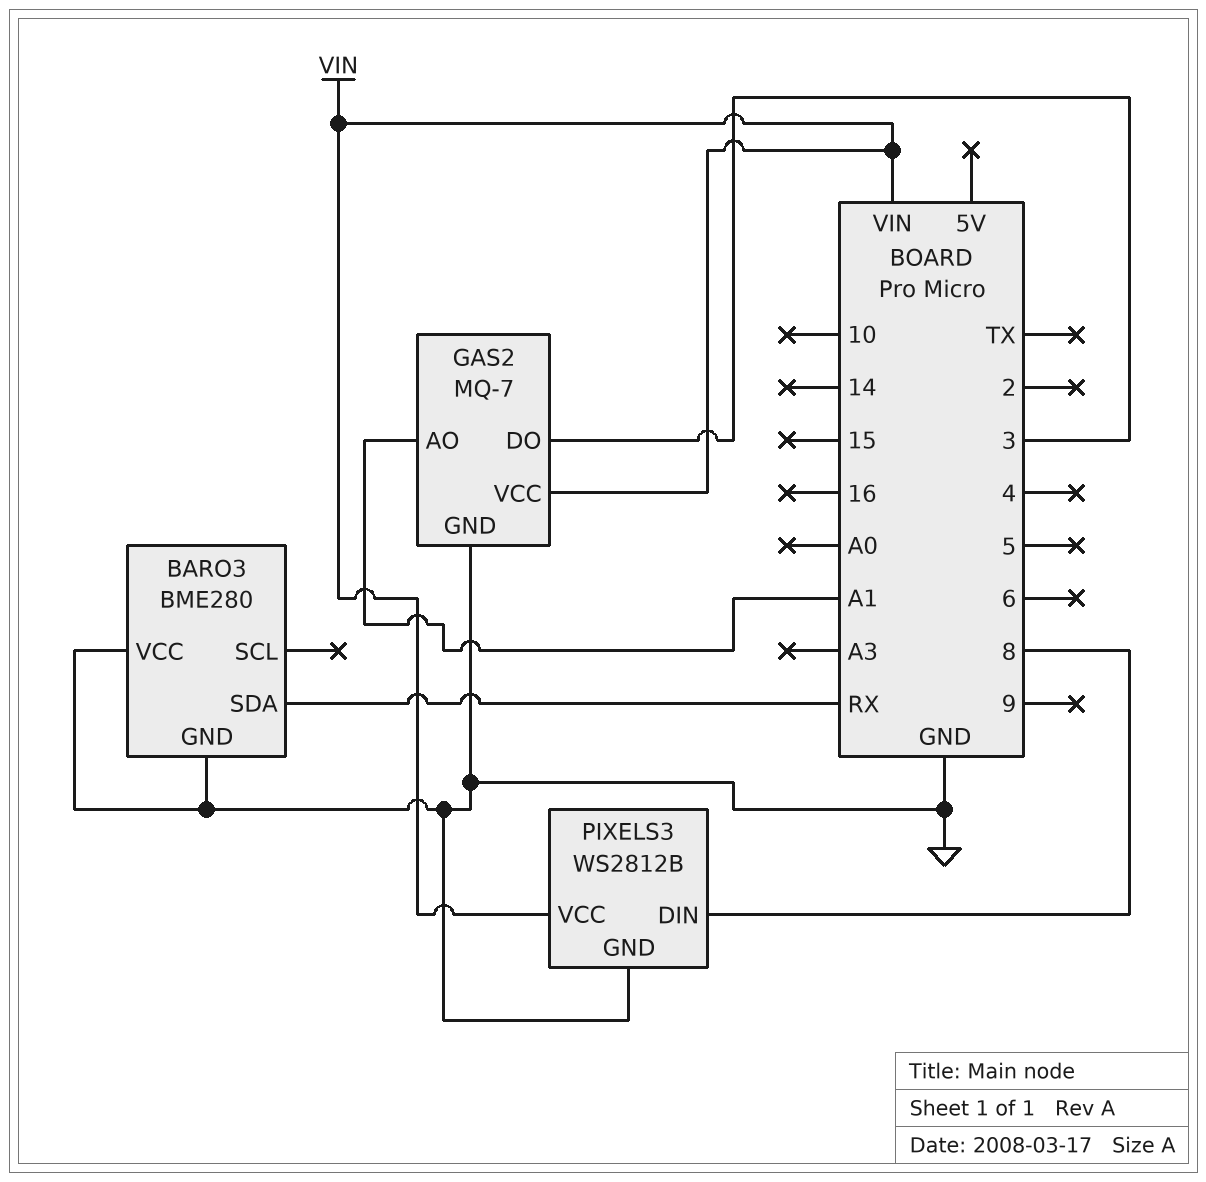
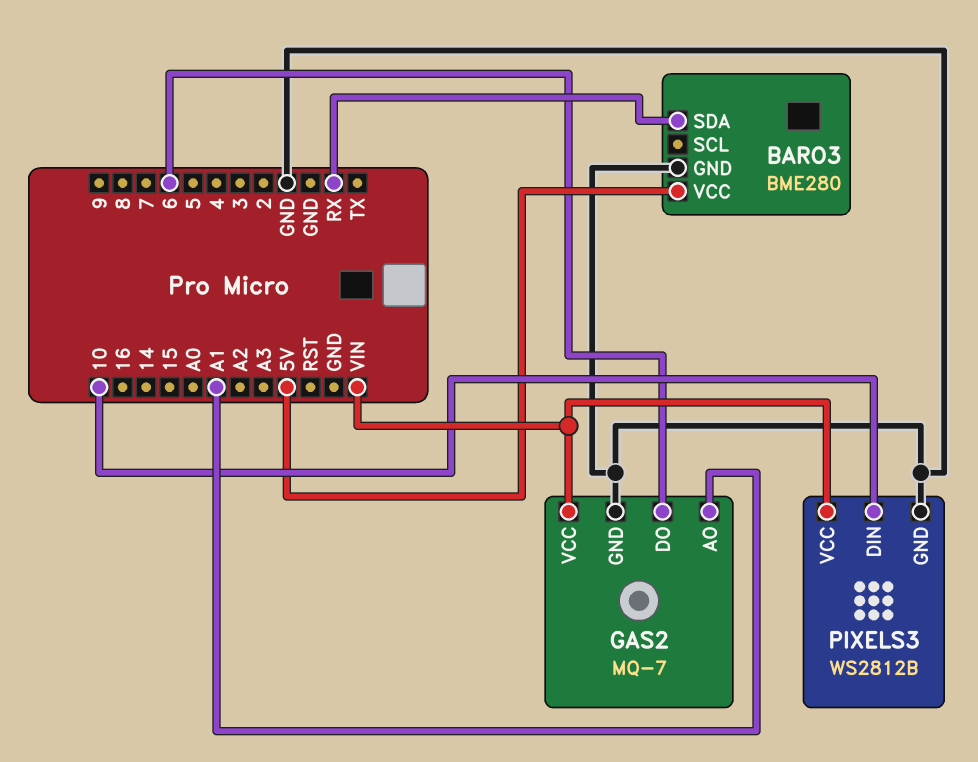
BARO3 pin VCC: GND -> 5V
GAS2 pin DO: 3 -> 6
PIXELS3 pin DIN: 8 -> 10

